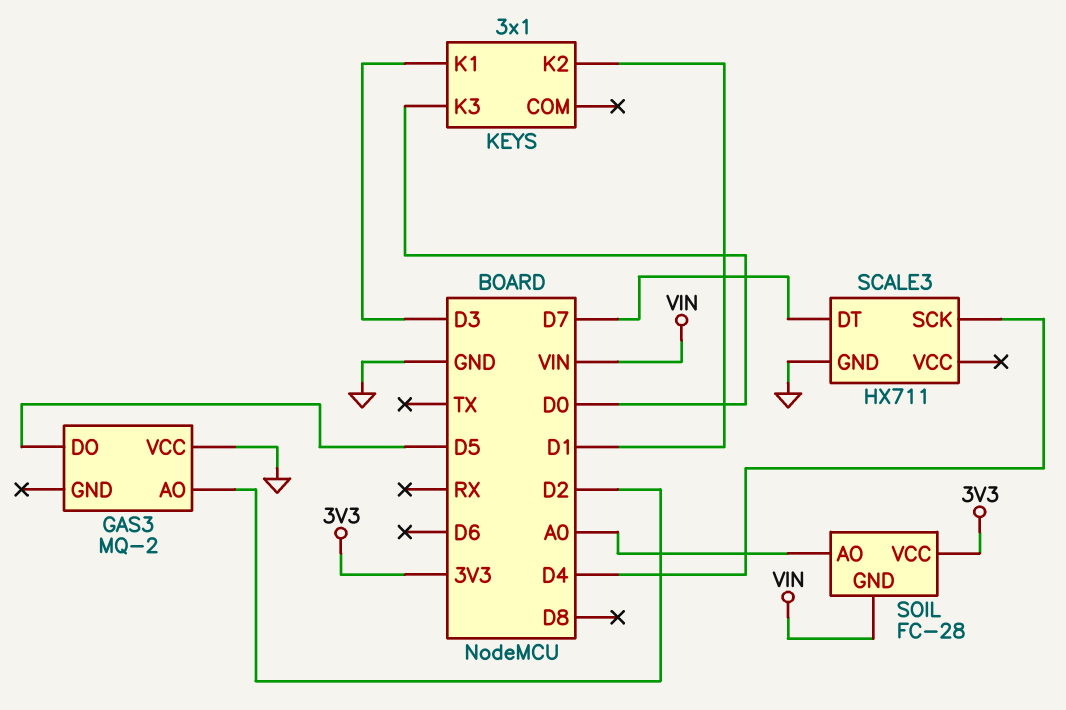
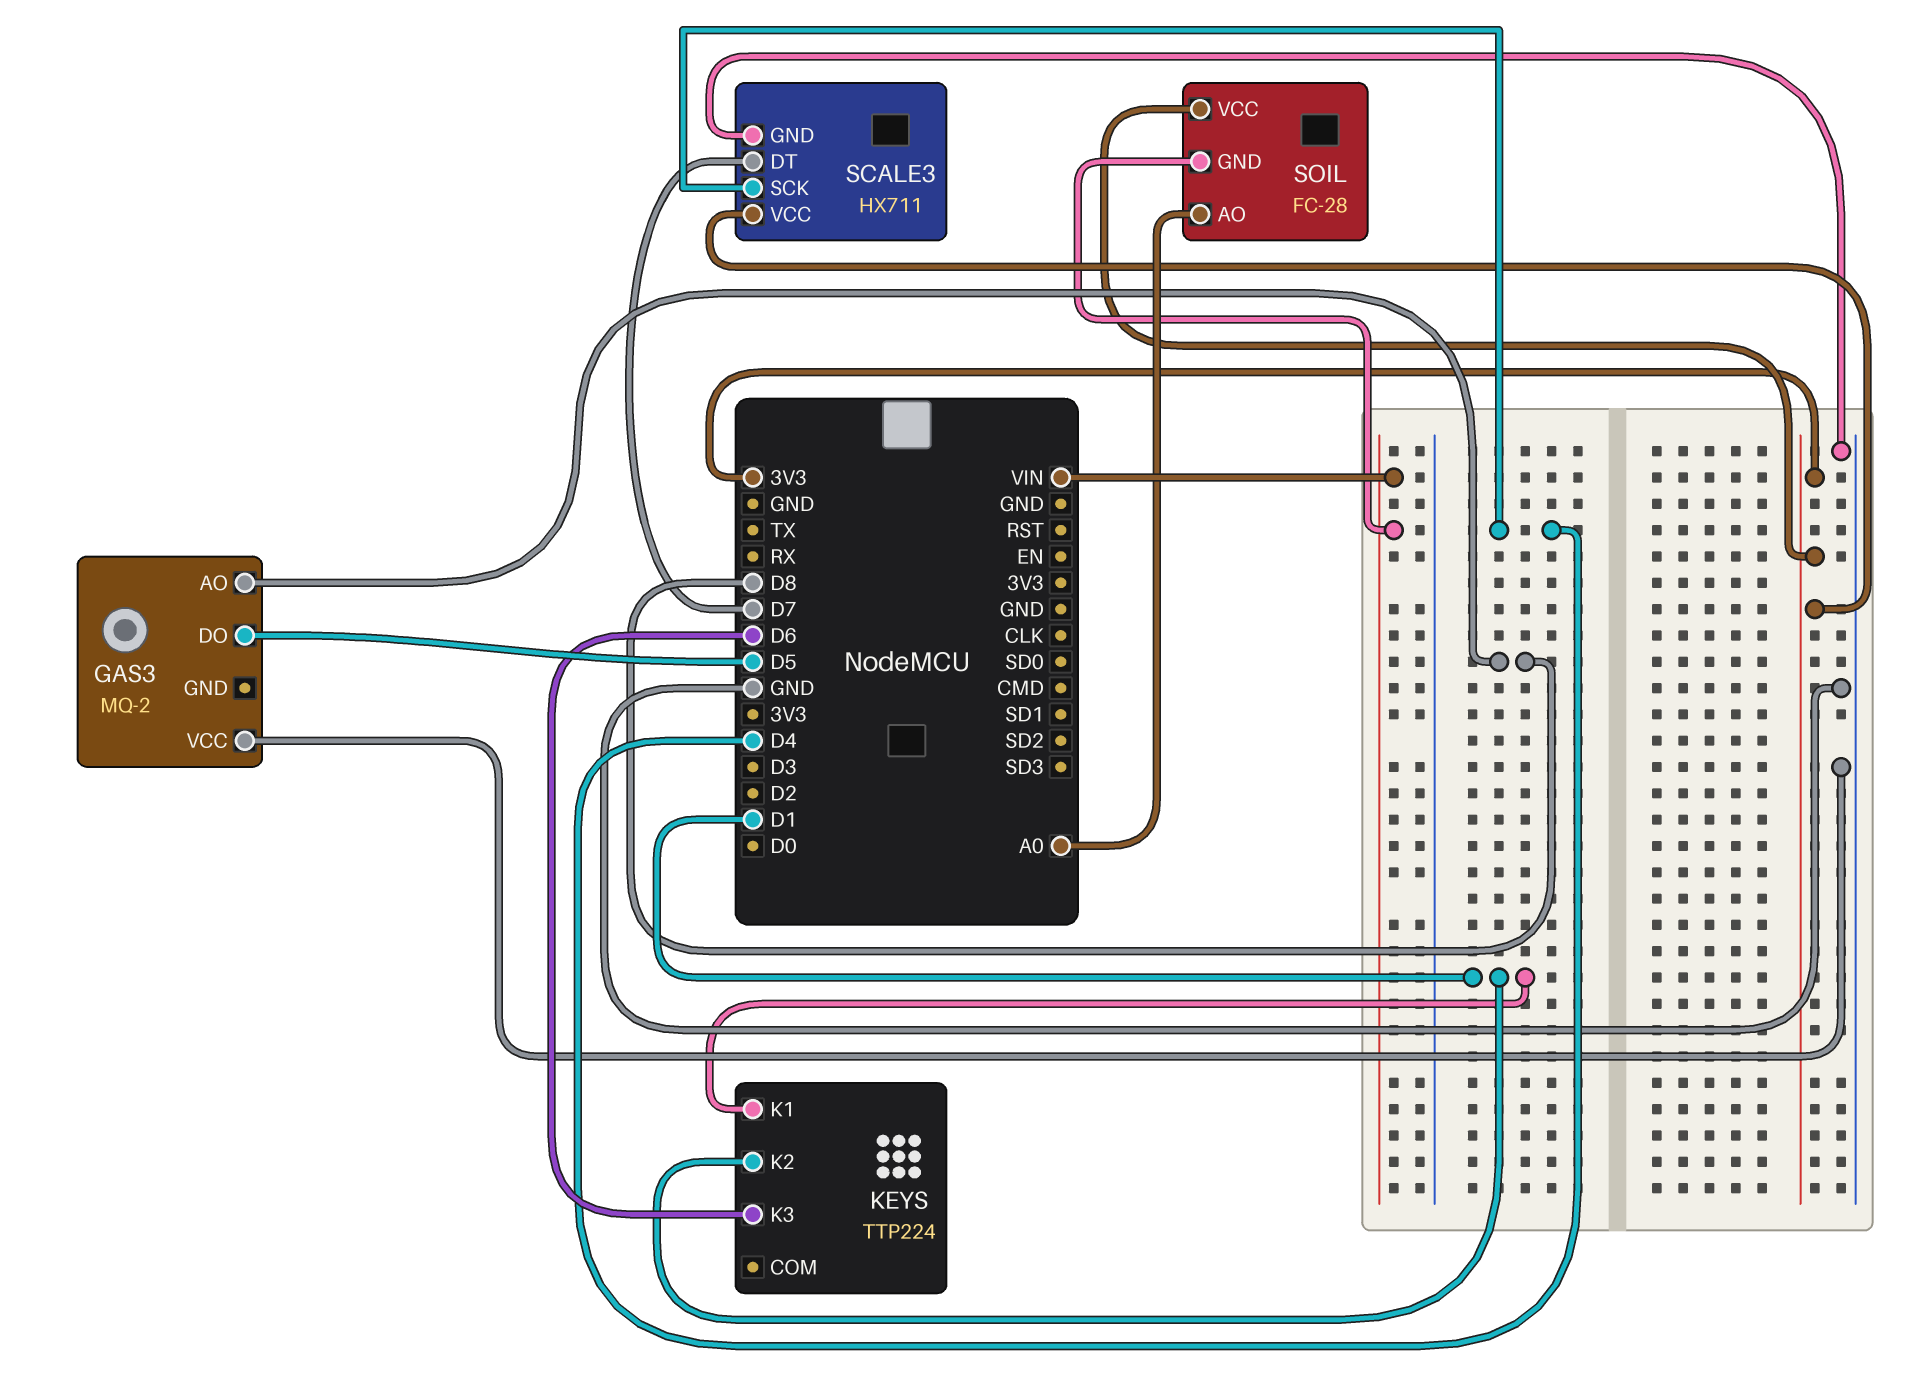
GAS3 pin AO: D2 -> D8
KEYS: 3x1 -> TTP224
KEYS pin K1: D3 -> D1
KEYS pin K3: D0 -> D6
SCALE3 pin VCC: none -> 3V3

